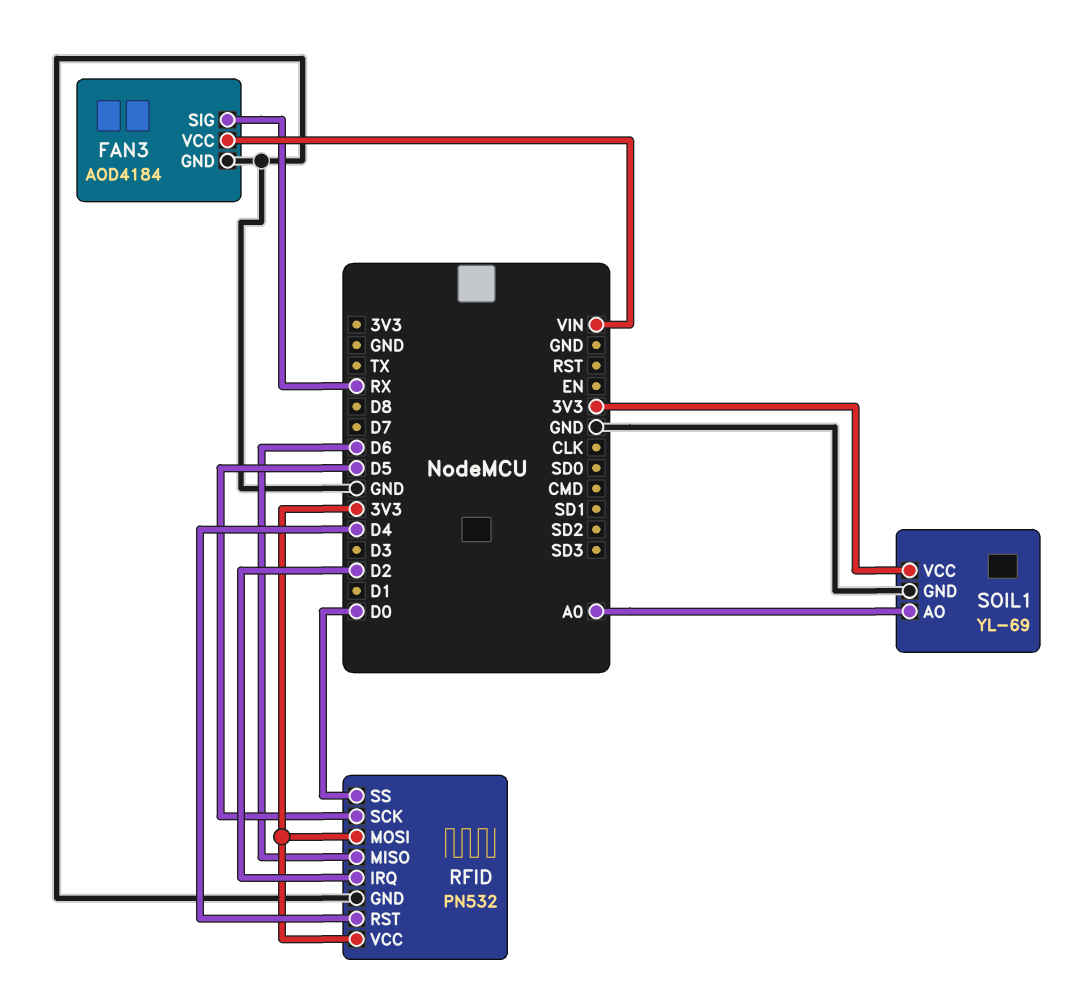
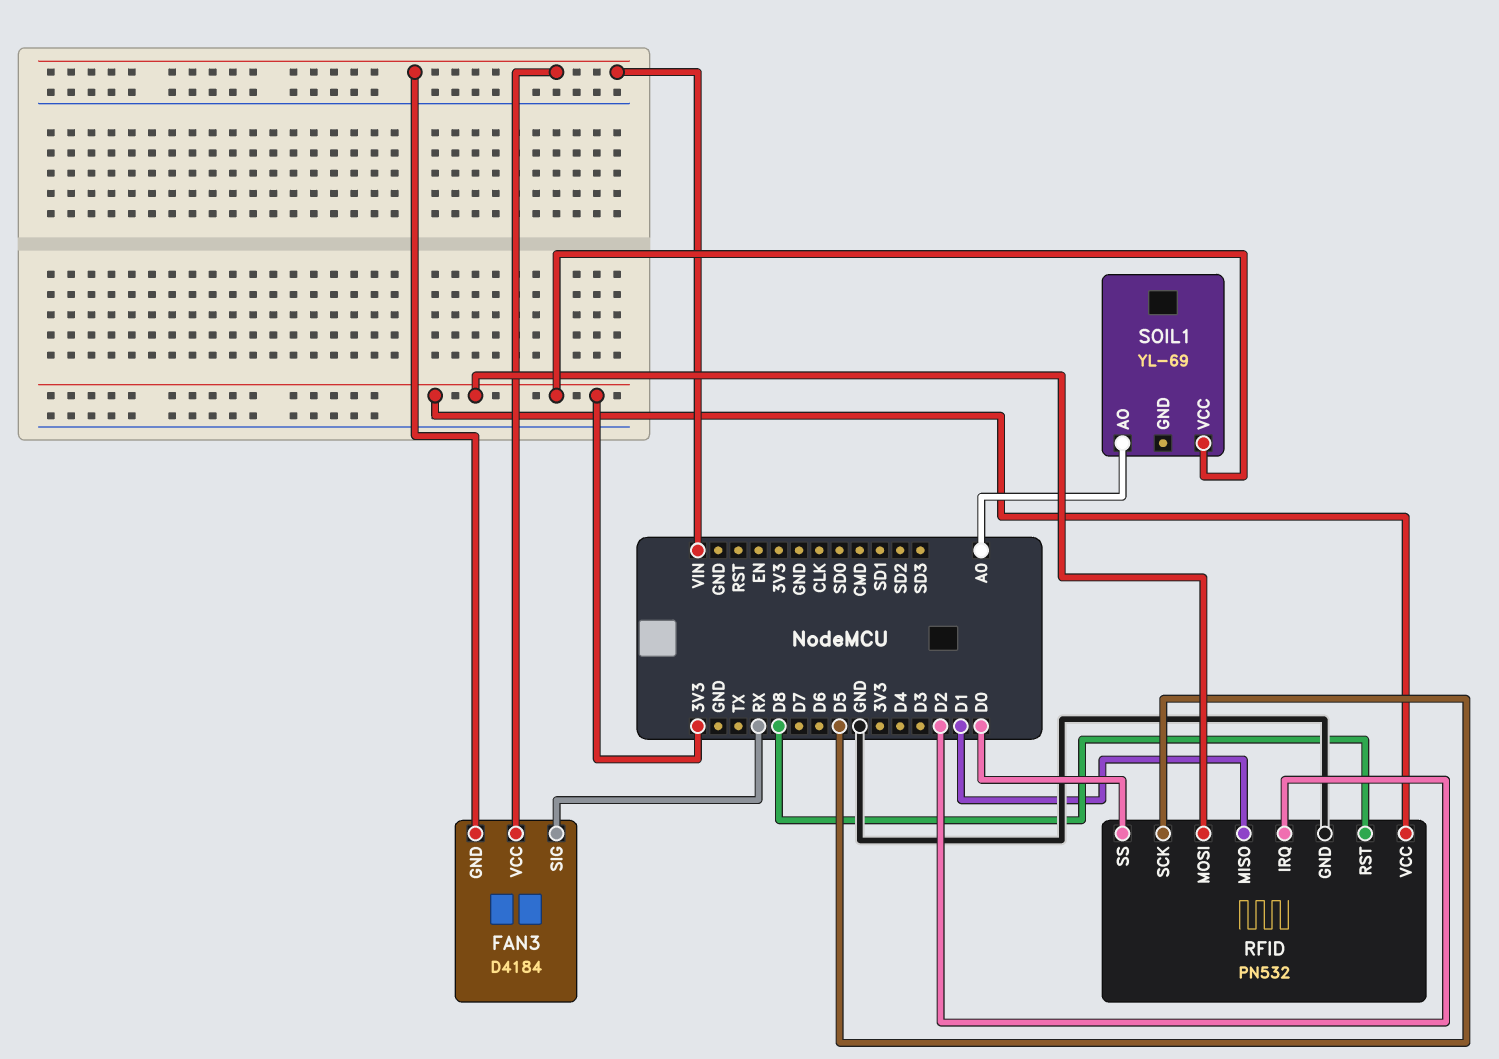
FAN3: AOD4184 -> D4184
FAN3 pin GND: GND -> VIN
RFID pin MISO: D6 -> D1
RFID pin RST: D4 -> D8
SOIL1 pin GND: GND -> none

